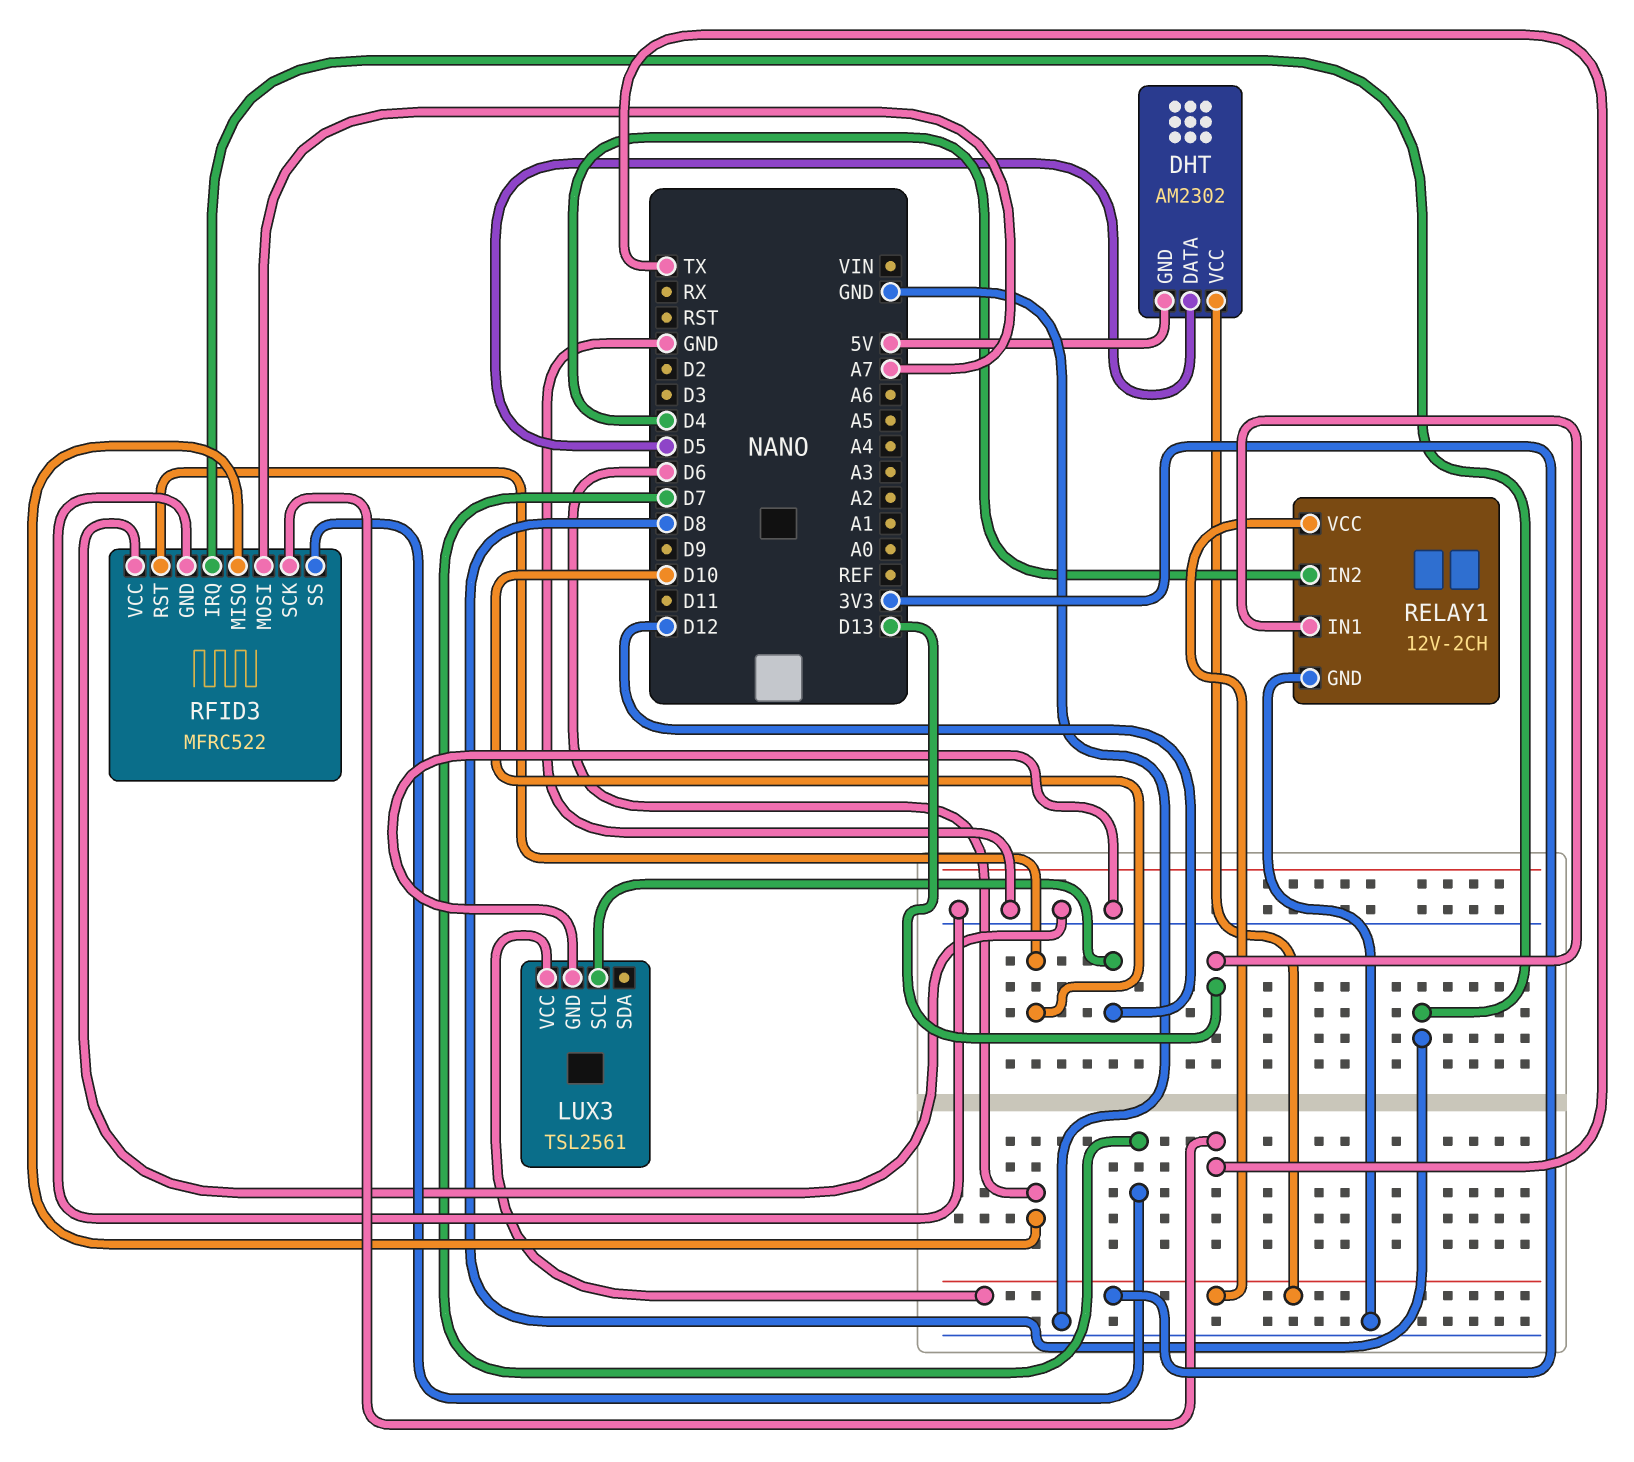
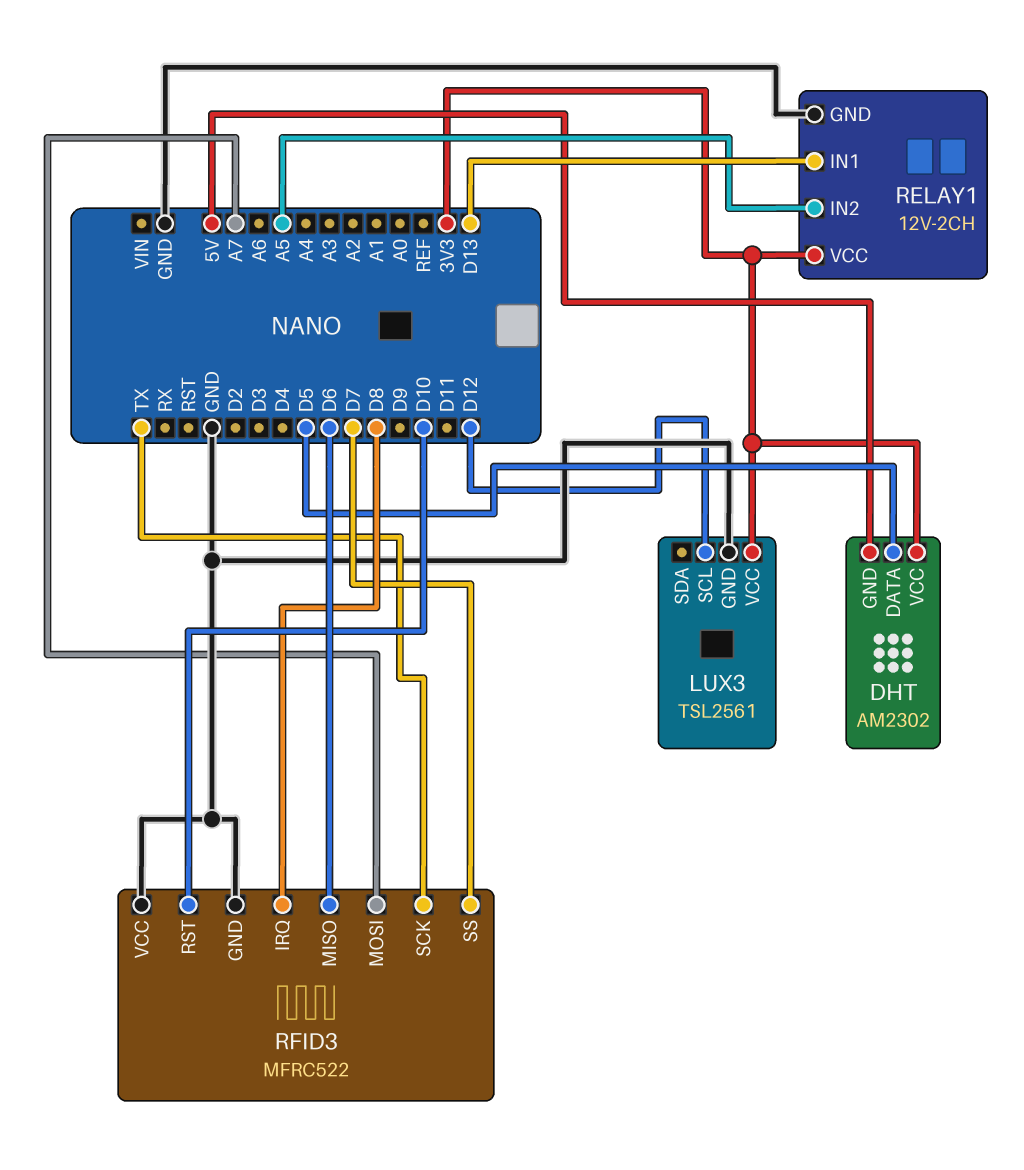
RELAY1 pin IN2: D4 -> A5

